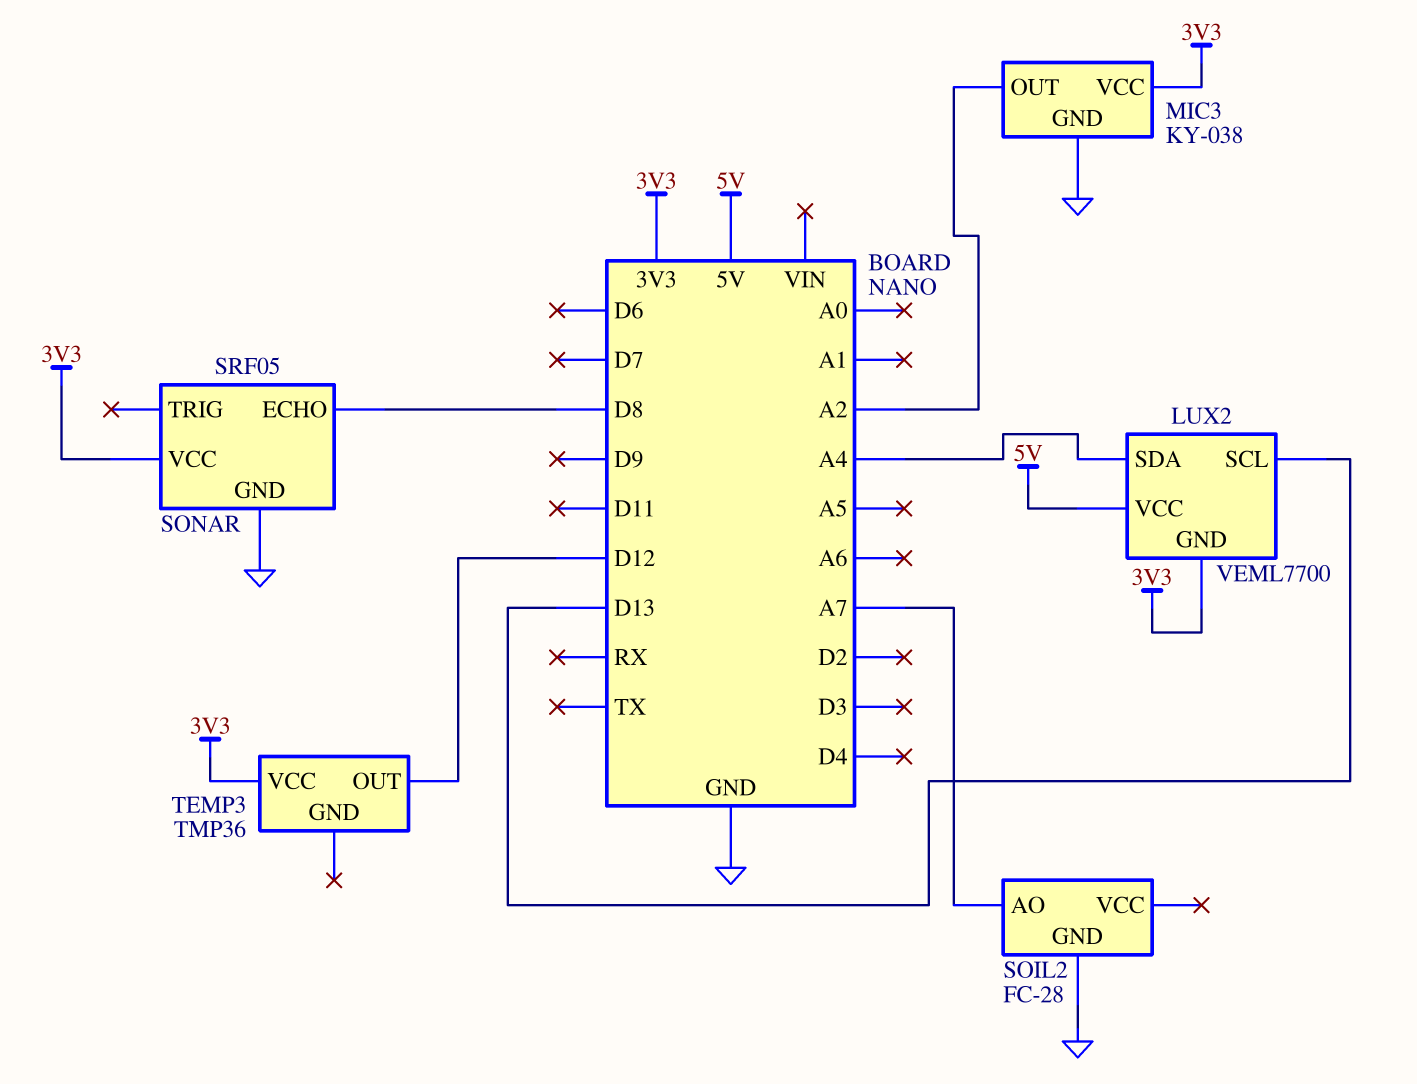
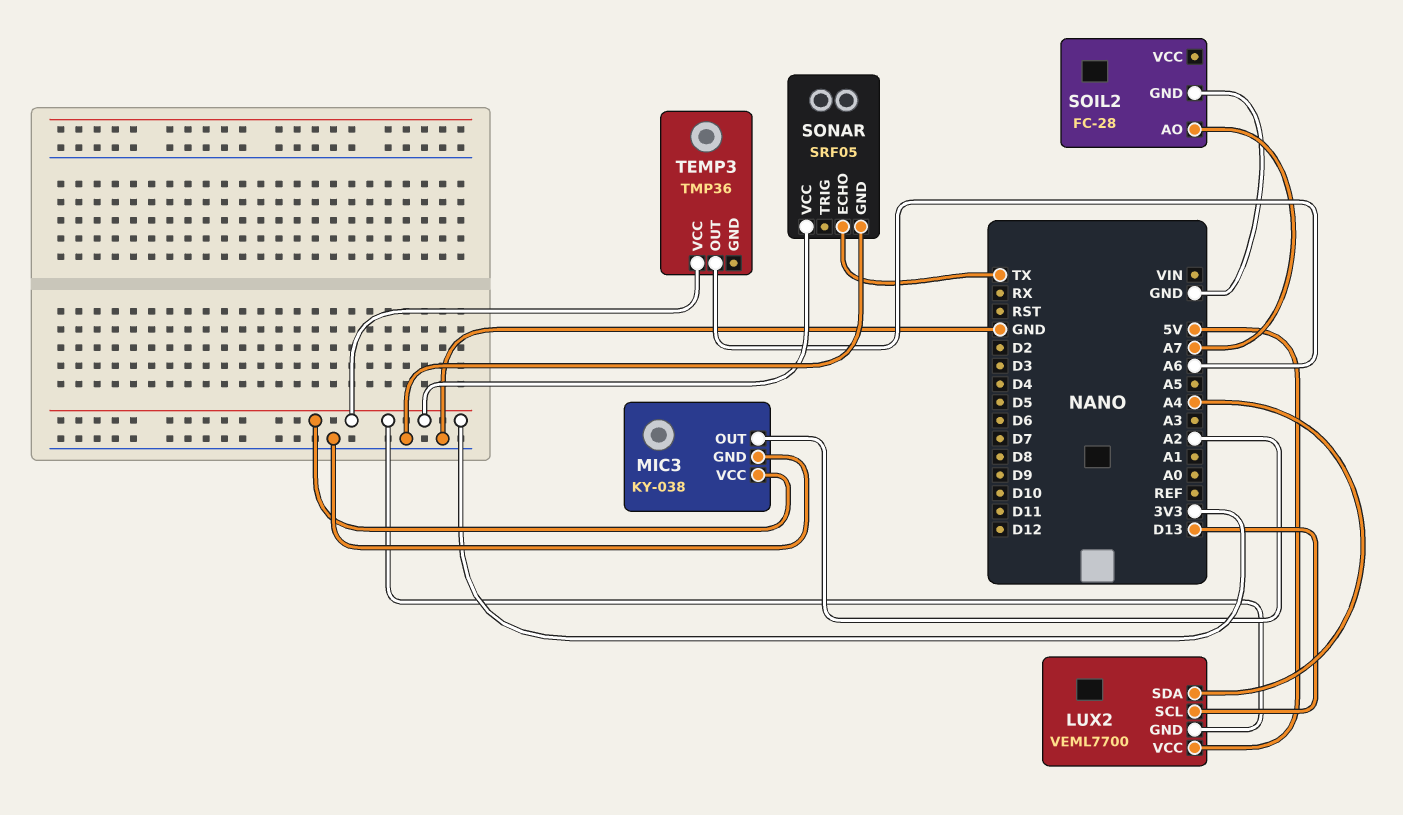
SONAR pin ECHO: D8 -> TX
TEMP3 pin OUT: D12 -> A6

